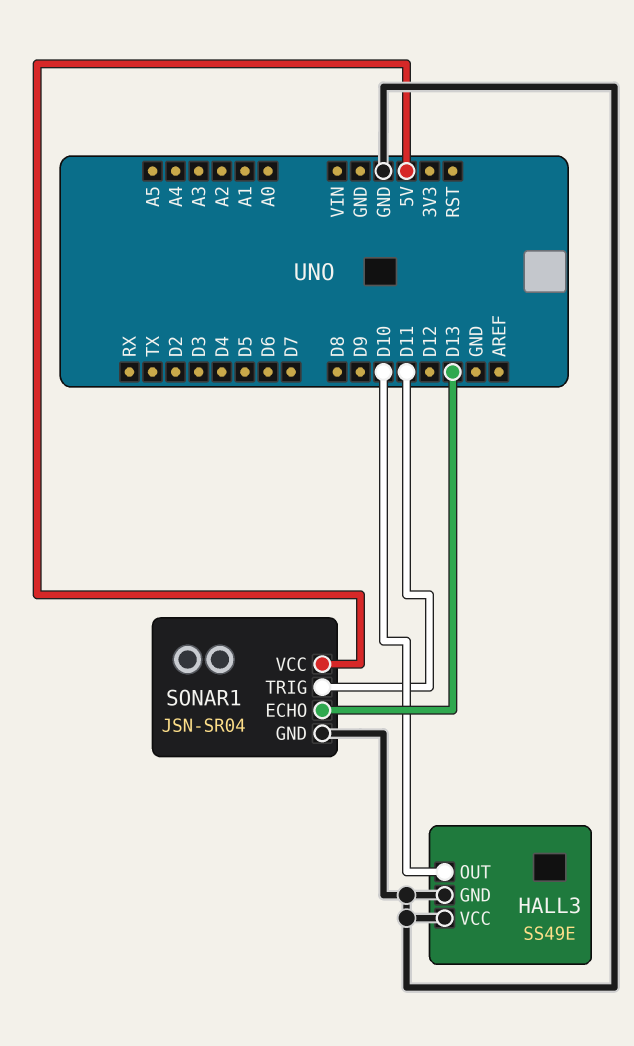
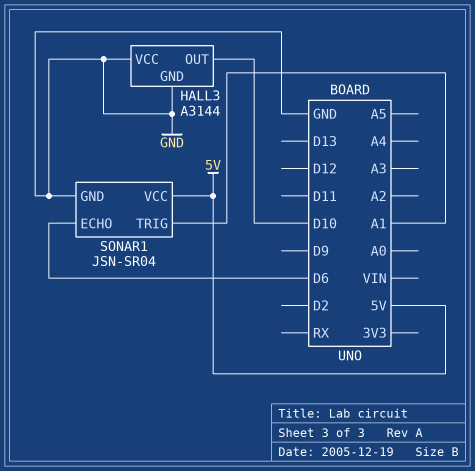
HALL3: SS49E -> A3144
SONAR1 pin ECHO: D13 -> D6
SONAR1 pin TRIG: D11 -> A1

